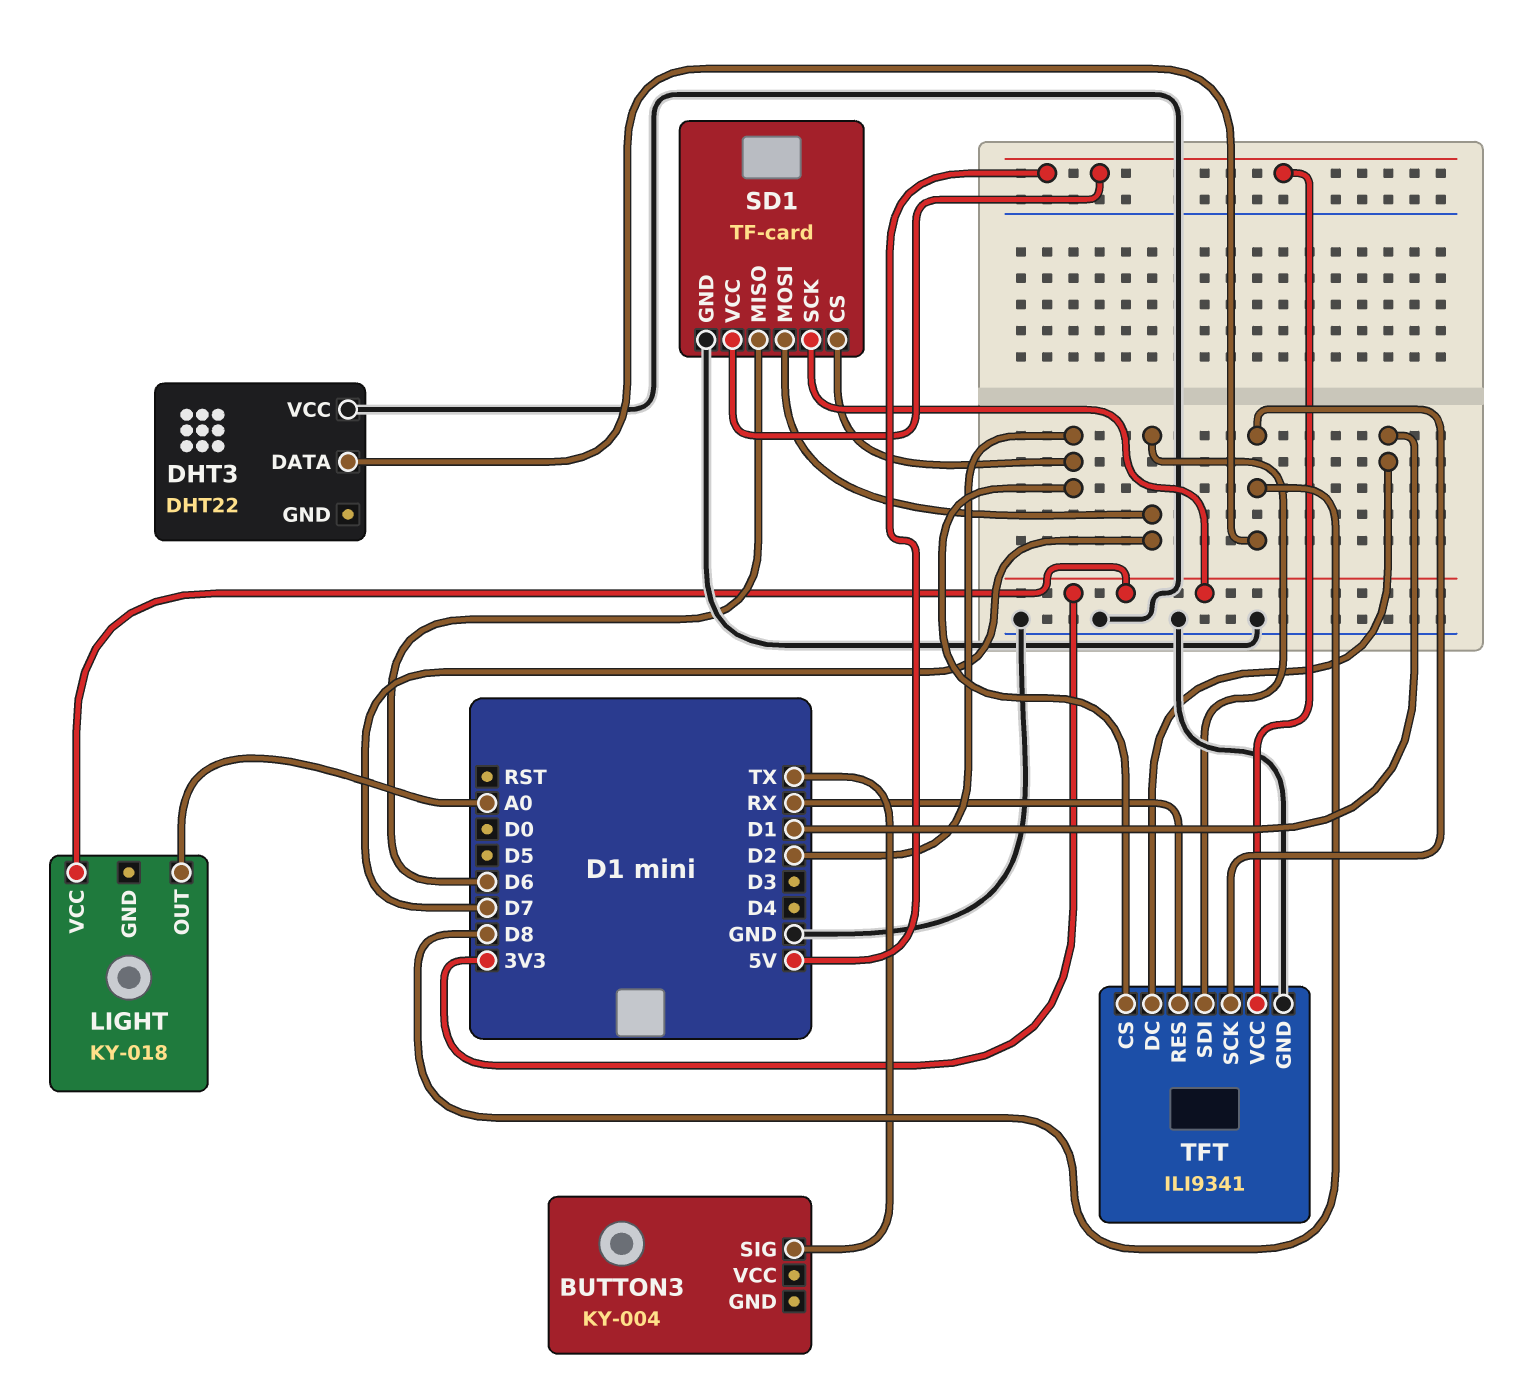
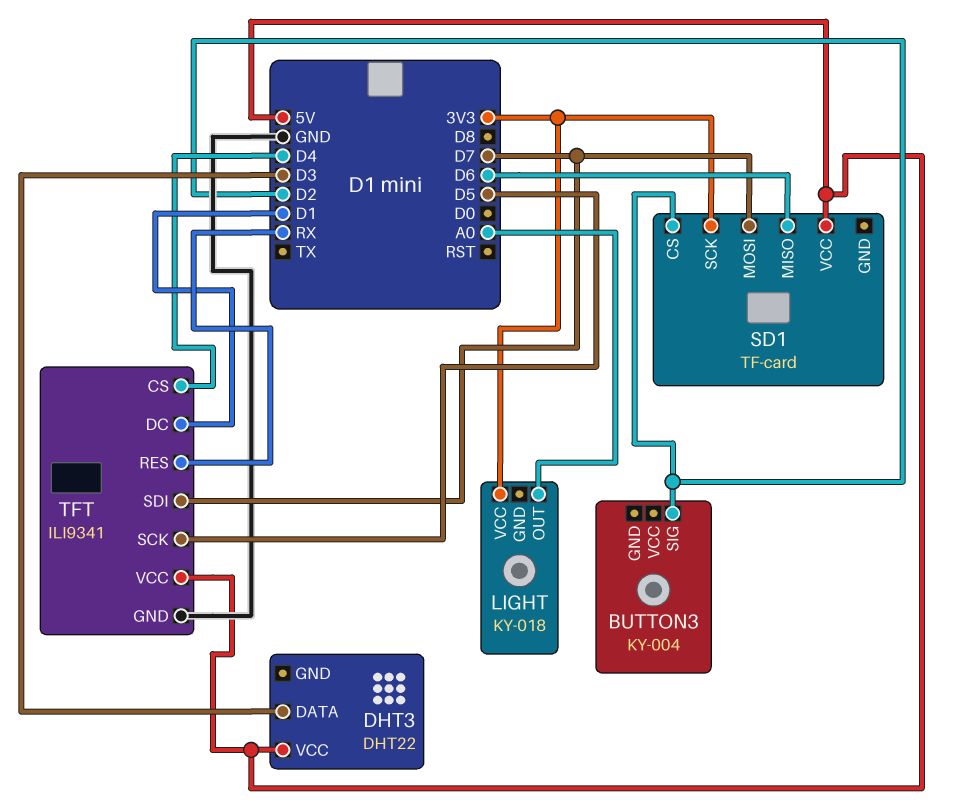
BUTTON3 pin SIG: TX -> D2
DHT3 pin DATA: D8 -> D3
DHT3 pin VCC: GND -> 5V
SD1 pin GND: GND -> none
TFT pin CS: D2 -> D4
TFT pin SCK: D8 -> D5

